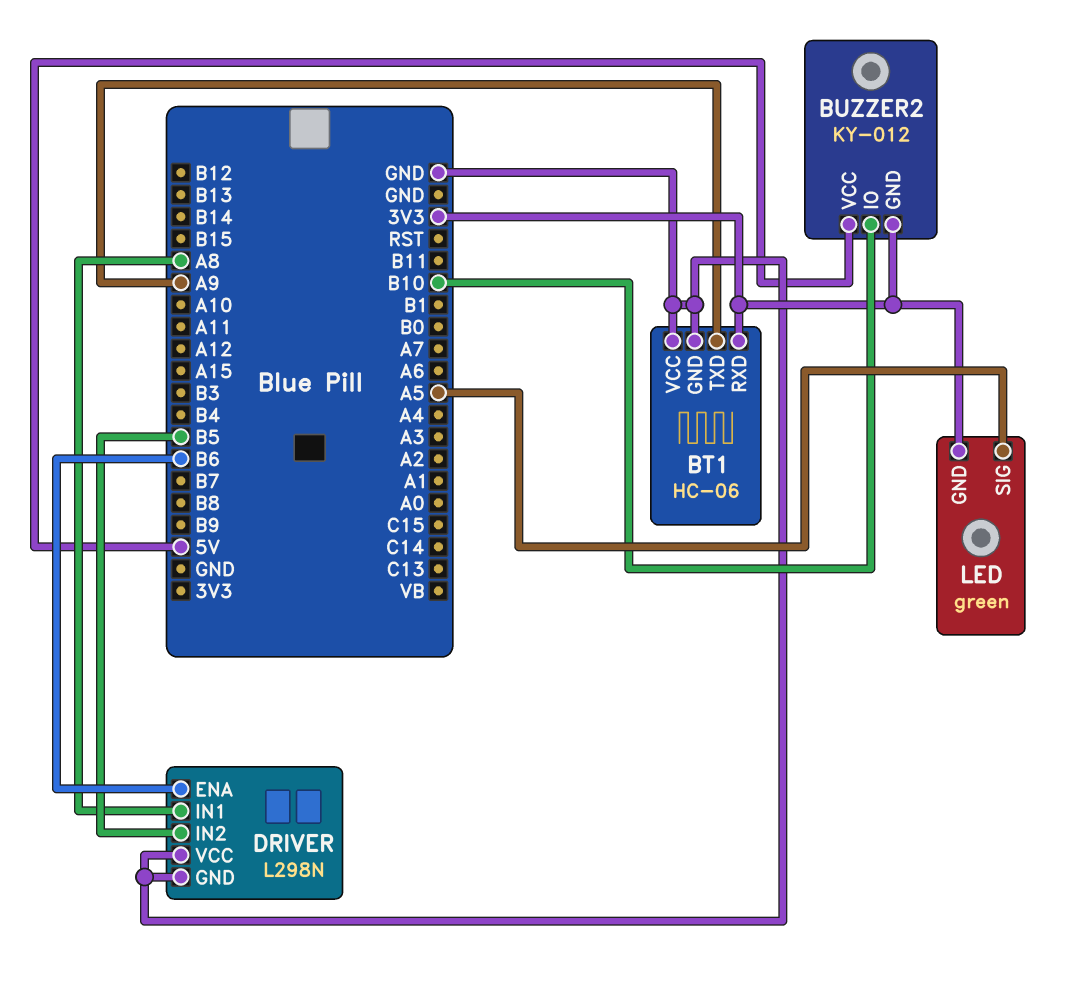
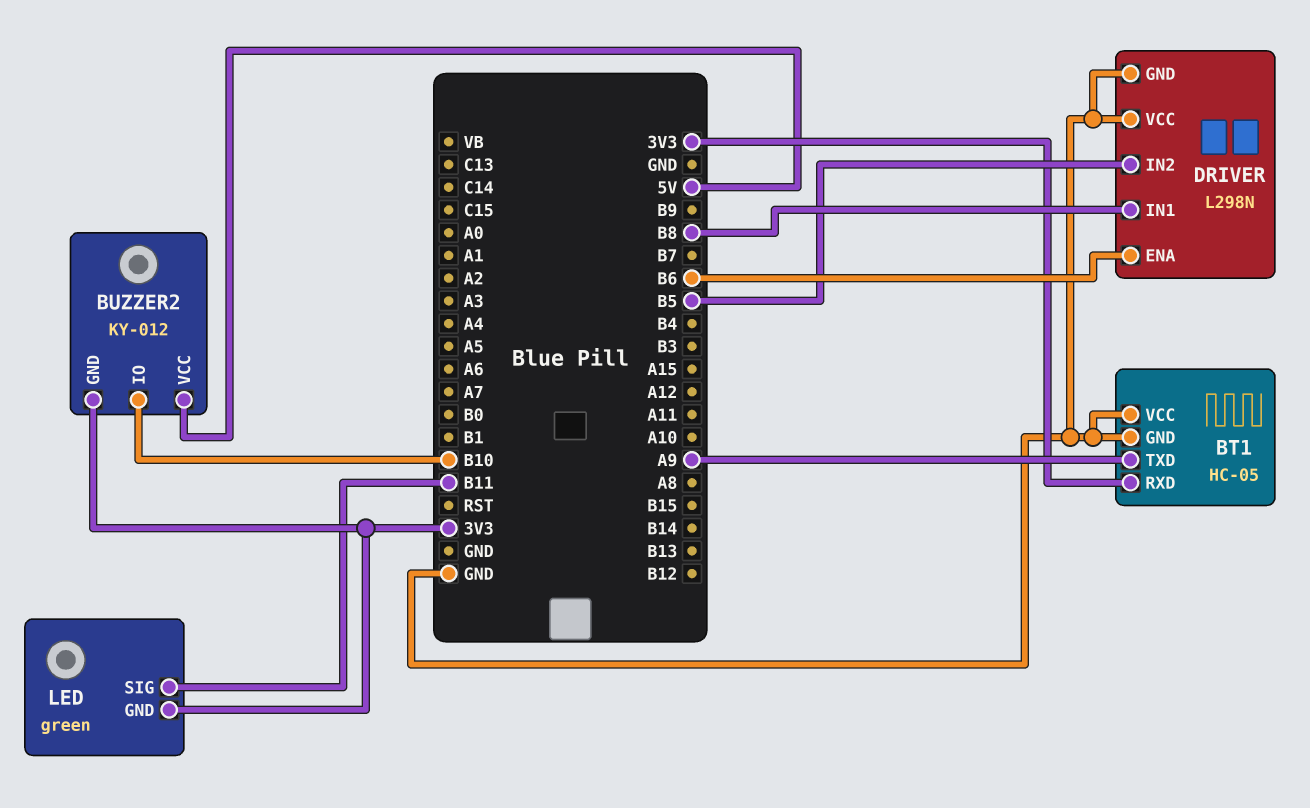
BT1: HC-06 -> HC-05
DRIVER pin IN1: A8 -> B8
LED pin SIG: A5 -> B11

